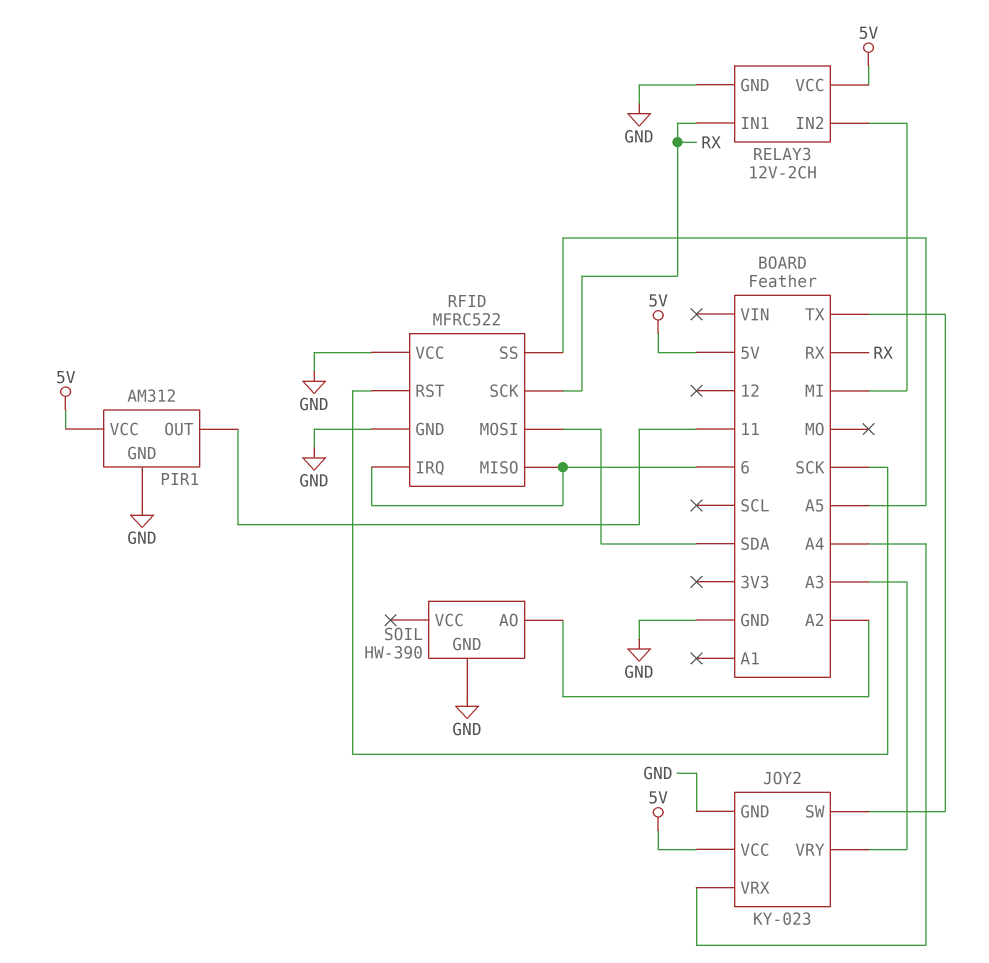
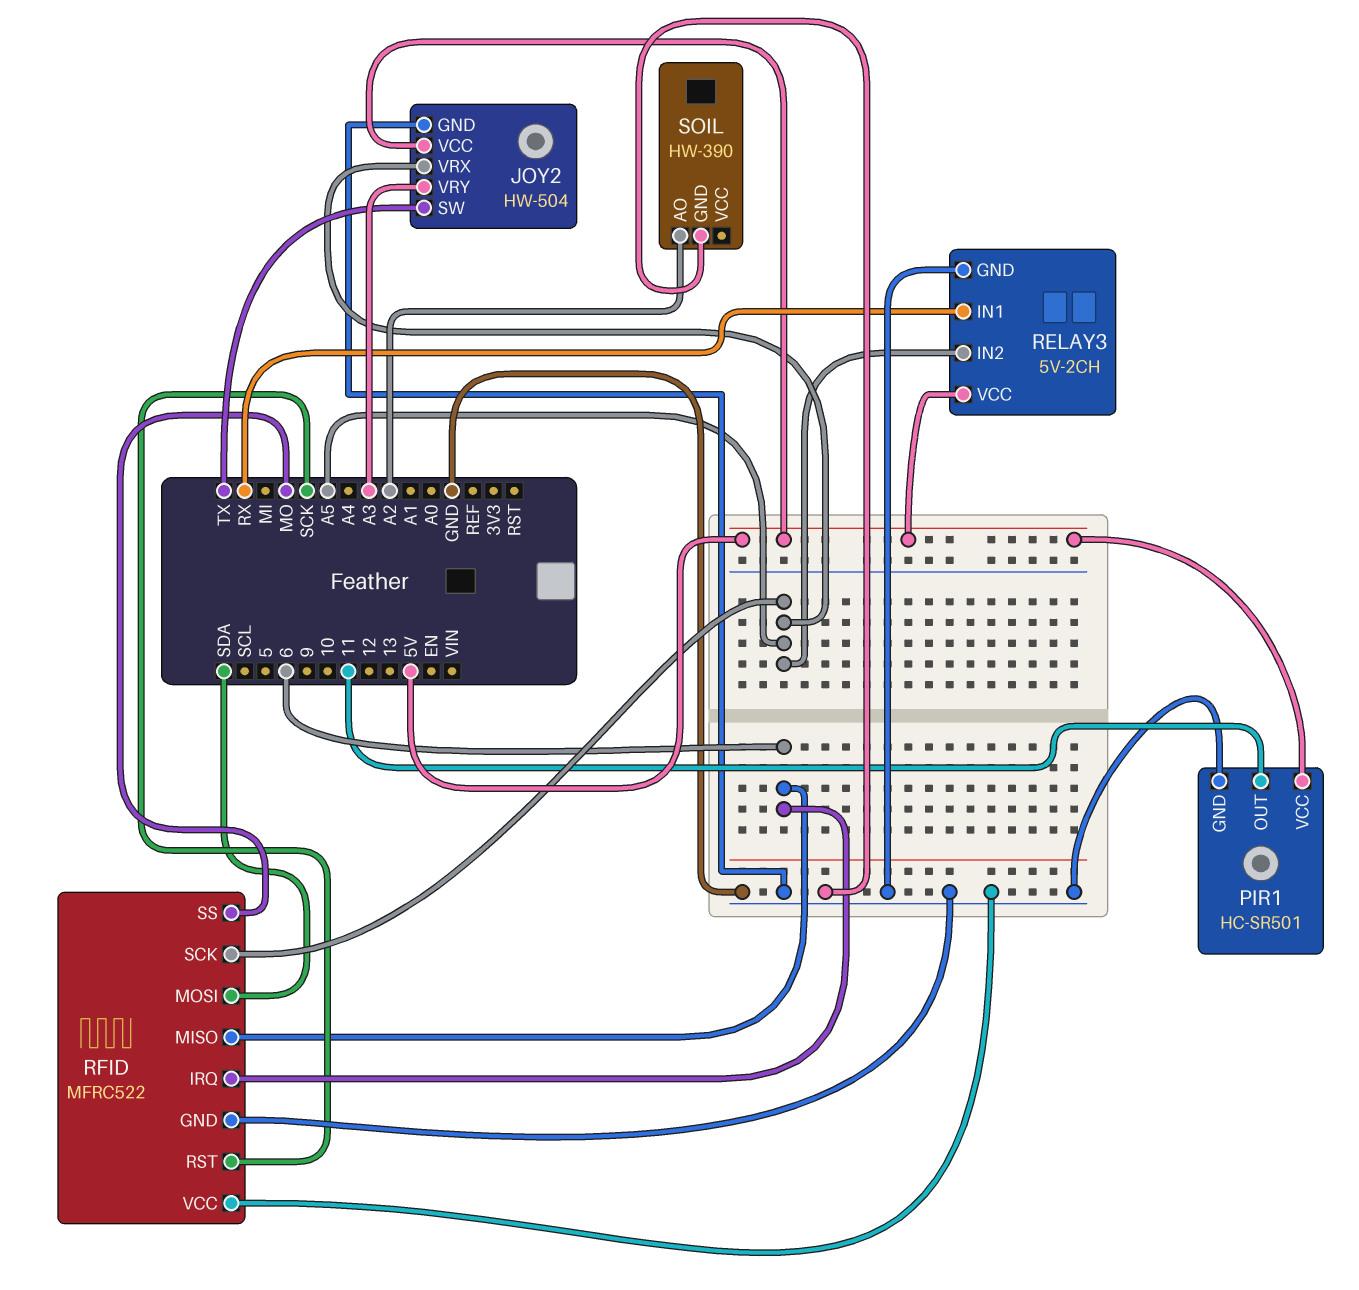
JOY2: KY-023 -> HW-504
JOY2 pin VRX: A4 -> A5
PIR1: AM312 -> HC-SR501
RELAY3: 12V-2CH -> 5V-2CH
RELAY3 pin IN2: MI -> A5
RFID pin SCK: RX -> A5
RFID pin SS: A5 -> MO

